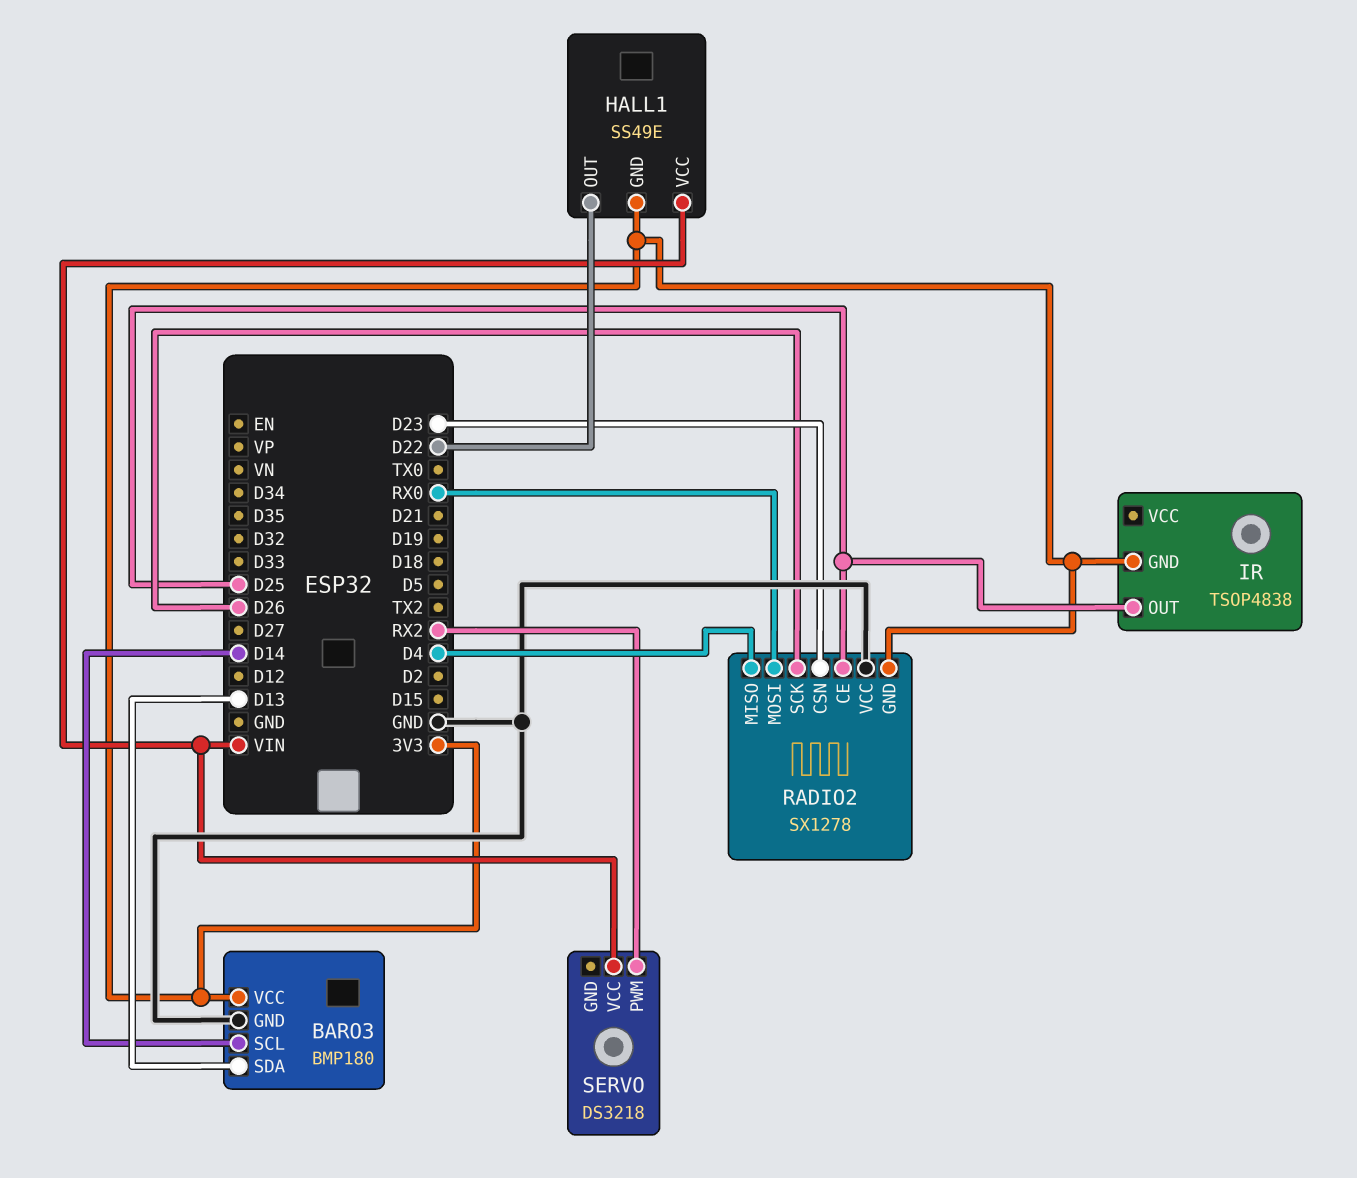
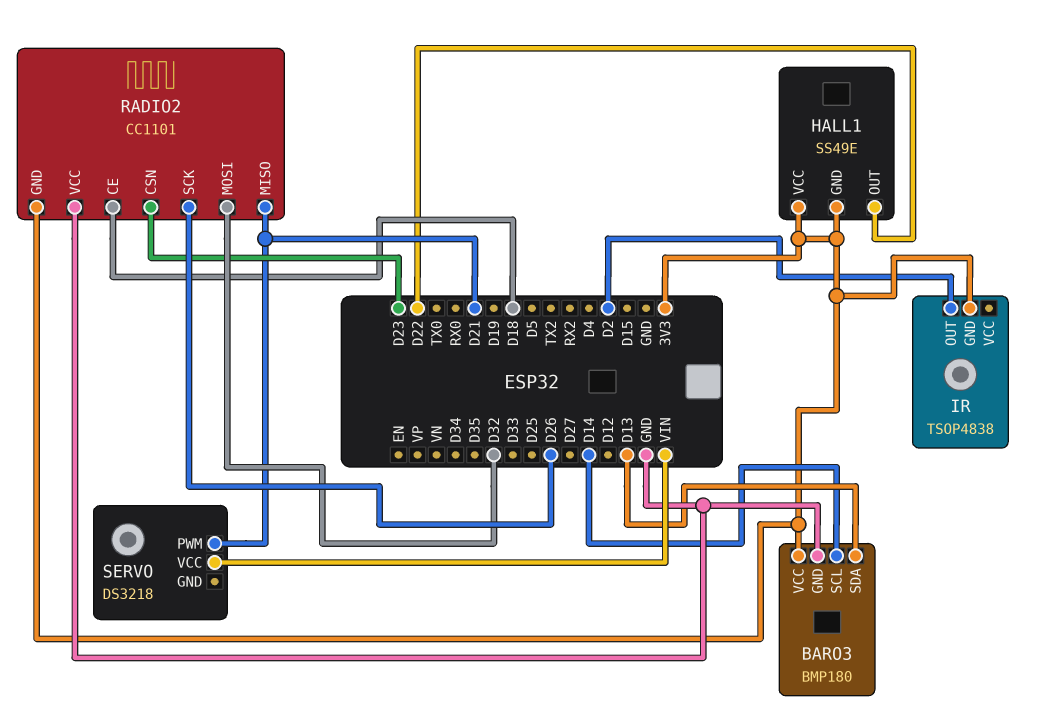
HALL1 pin VCC: VIN -> 3V3
IR pin OUT: D25 -> D2
RADIO2: SX1278 -> CC1101
RADIO2 pin CE: D25 -> D18
RADIO2 pin MISO: D4 -> D21
RADIO2 pin MOSI: RX0 -> D32
SERVO pin PWM: RX2 -> D21

